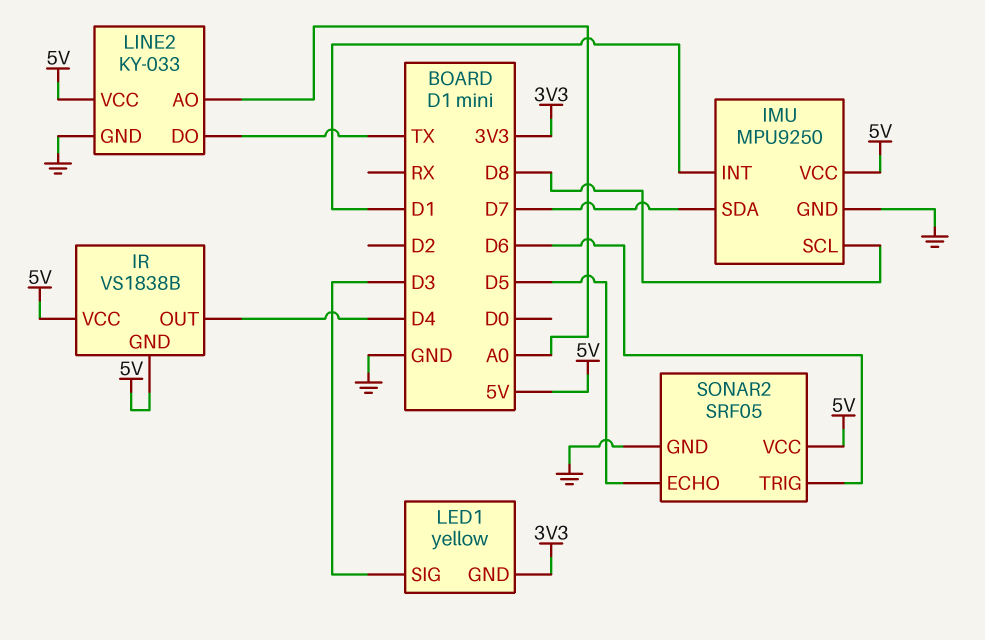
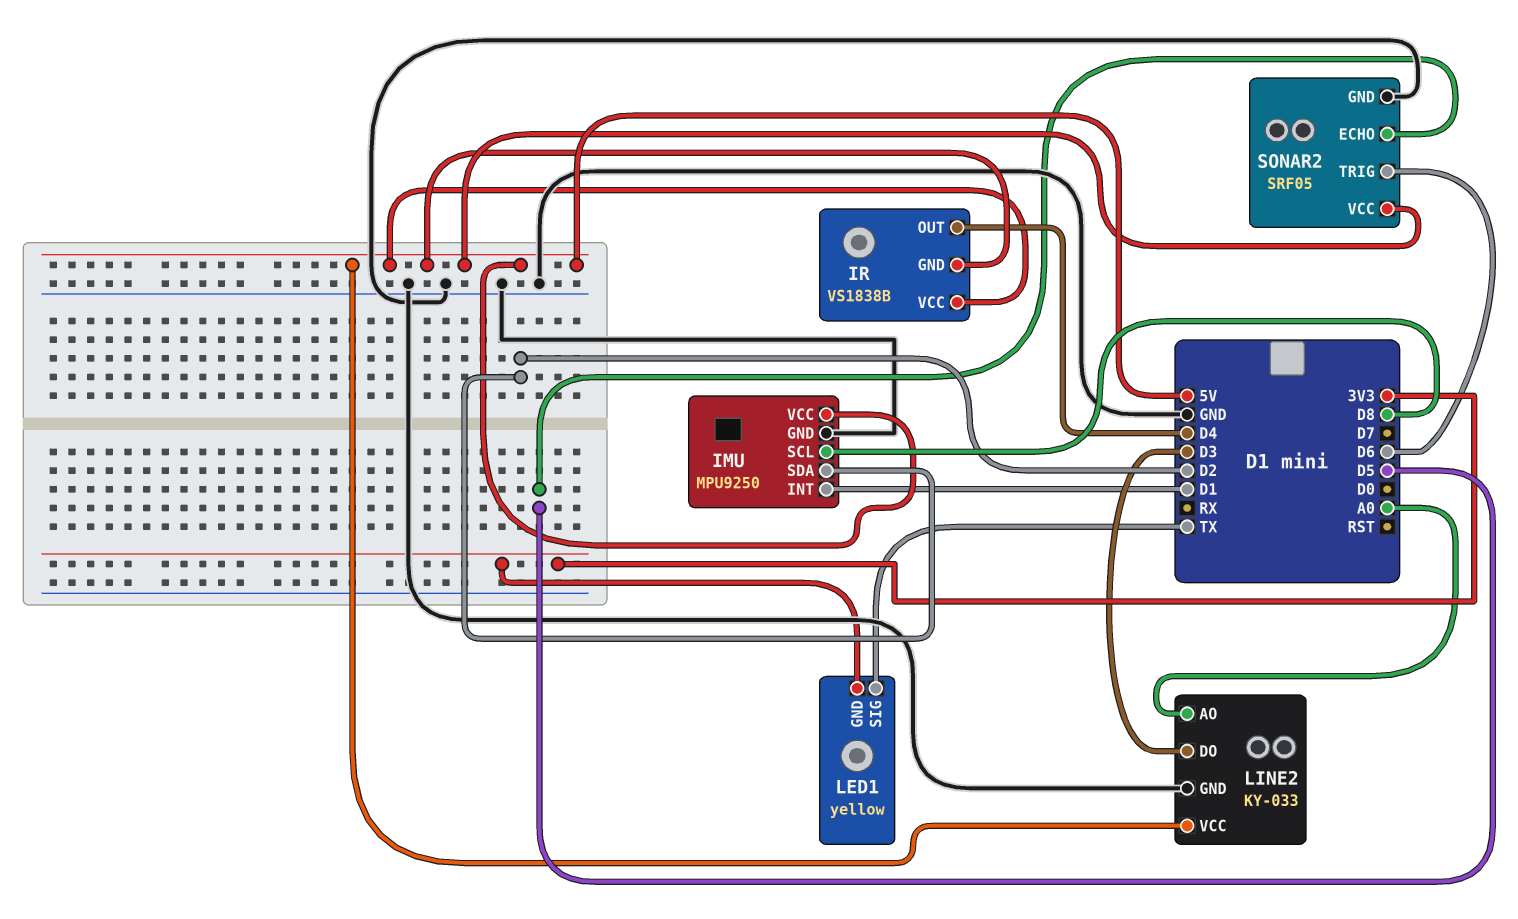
IMU pin SDA: D7 -> D2
LED1 pin SIG: D3 -> TX
LINE2 pin DO: TX -> D3

